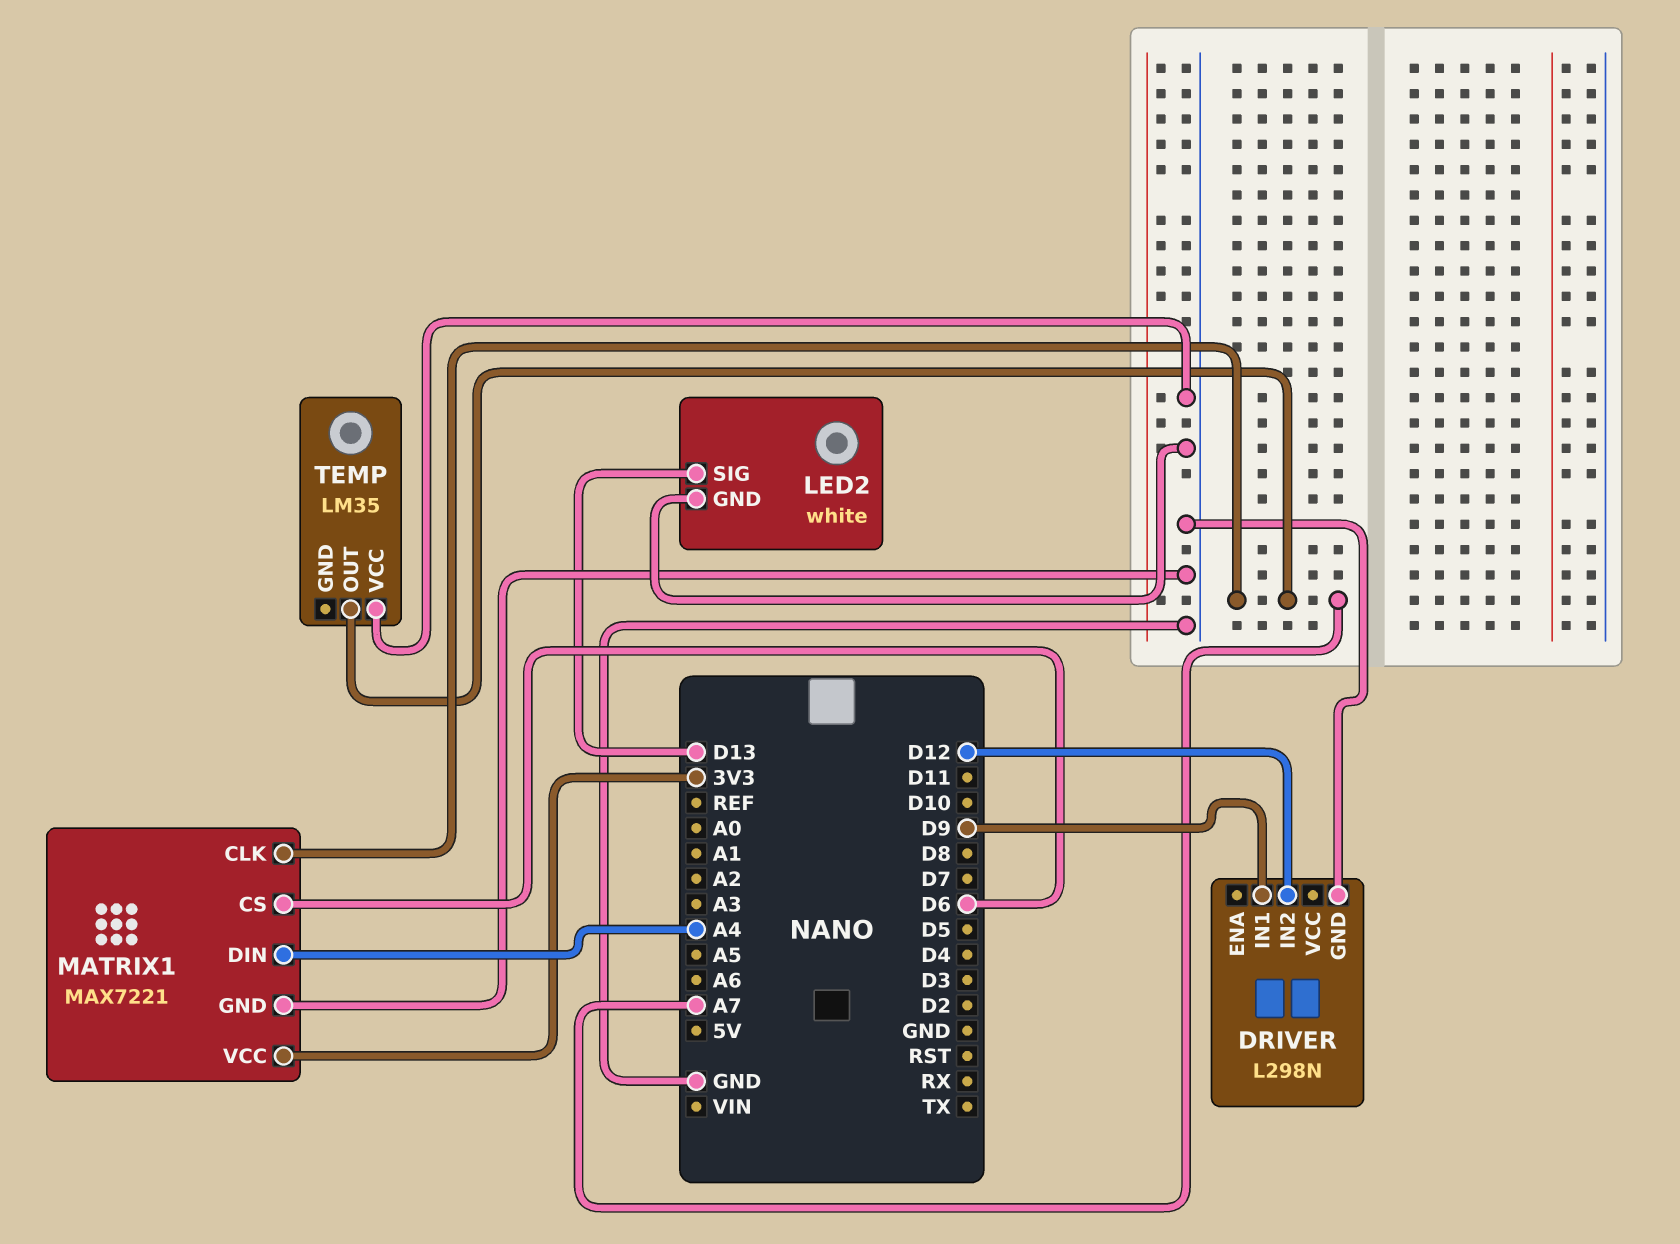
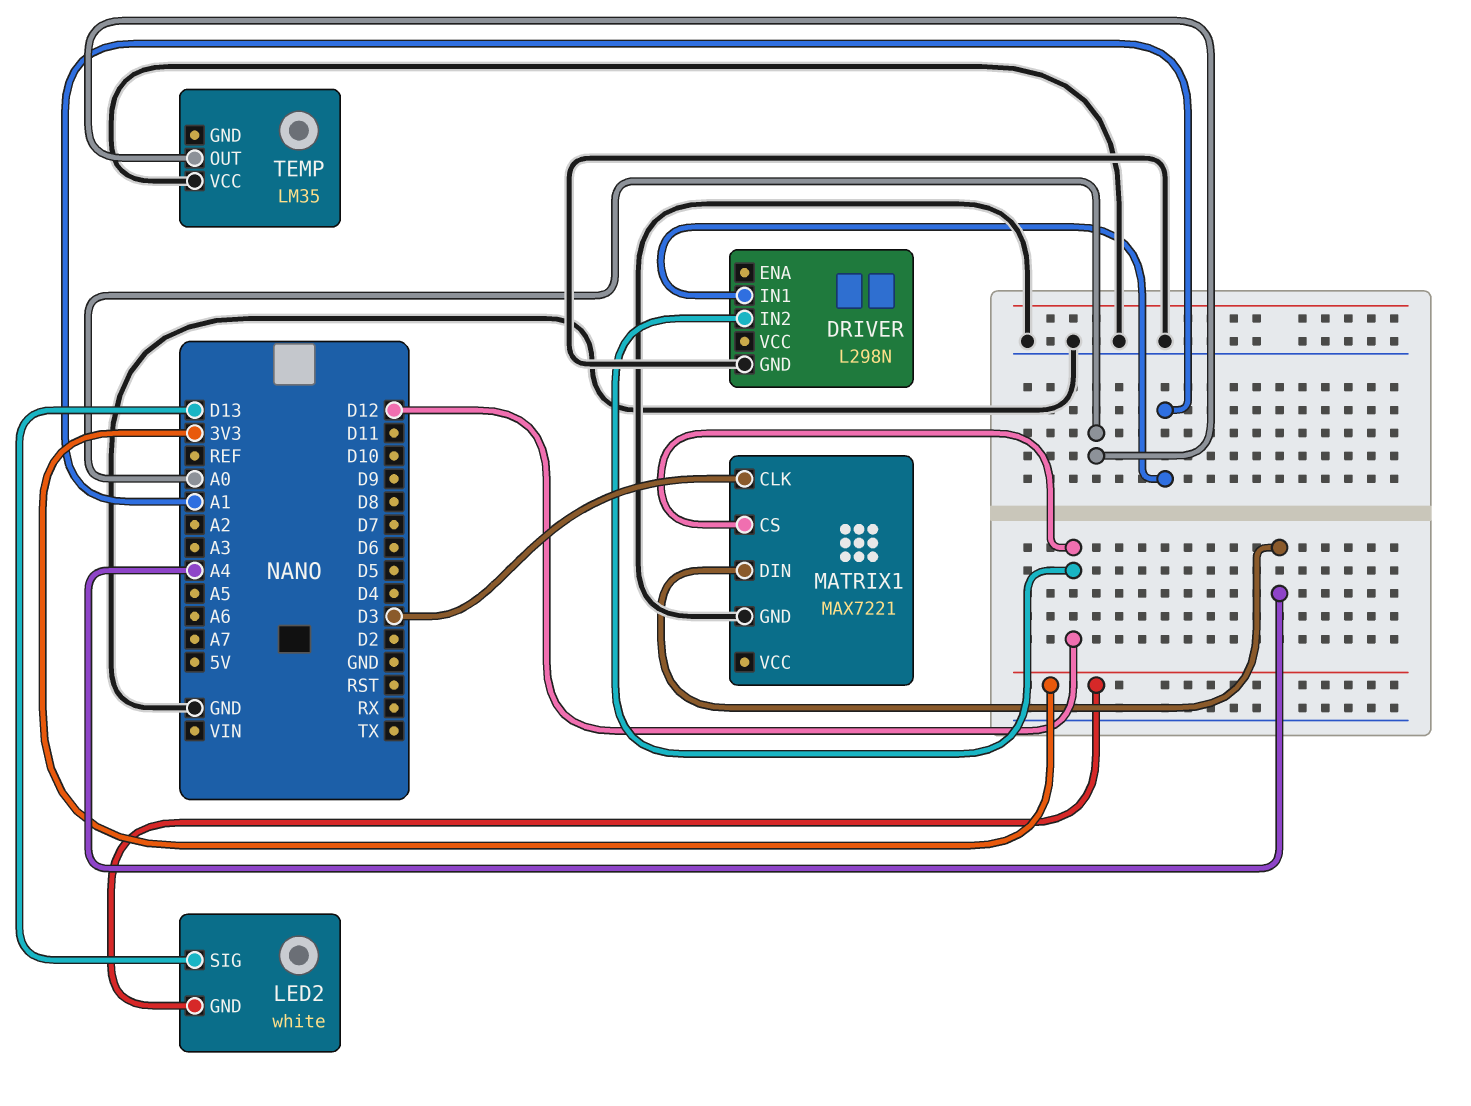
DRIVER pin IN1: D9 -> A1
LED2 pin GND: GND -> 3V3
MATRIX1 pin CLK: A7 -> D3
MATRIX1 pin CS: D6 -> D12
MATRIX1 pin VCC: 3V3 -> none
TEMP pin OUT: A7 -> A0

